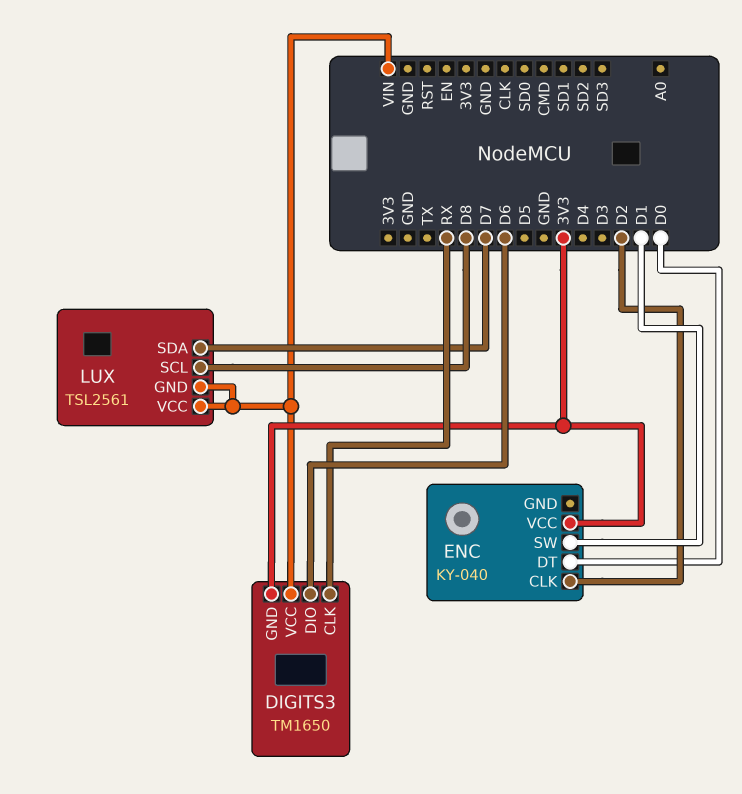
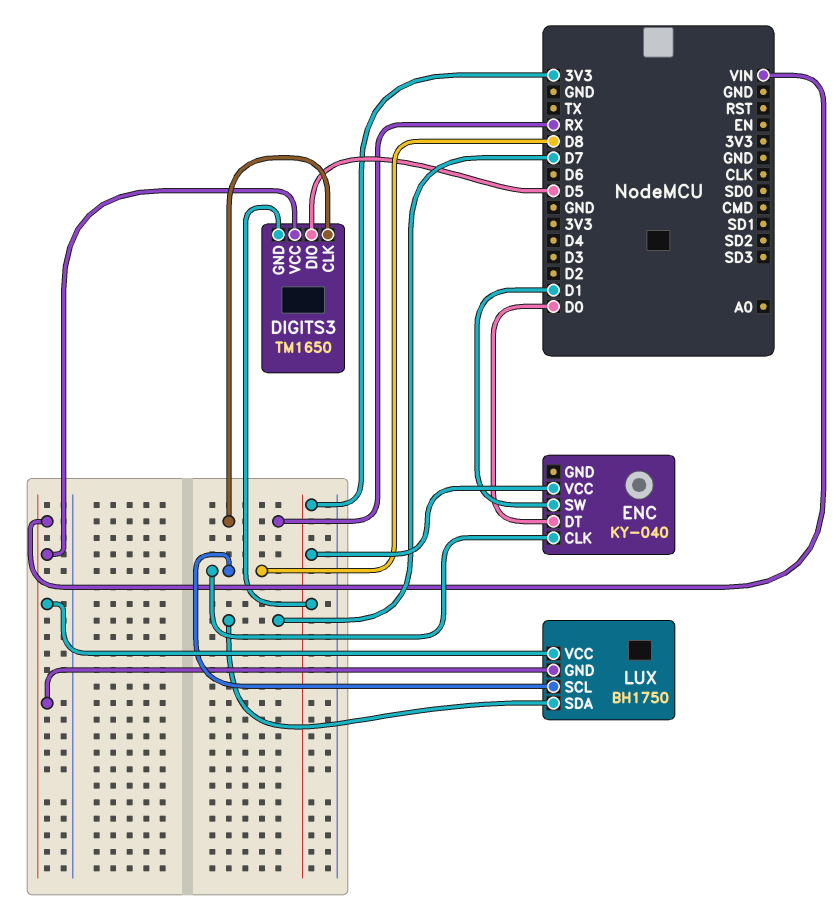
DIGITS3 pin DIO: D6 -> D5
ENC pin CLK: D2 -> D8
LUX: TSL2561 -> BH1750

